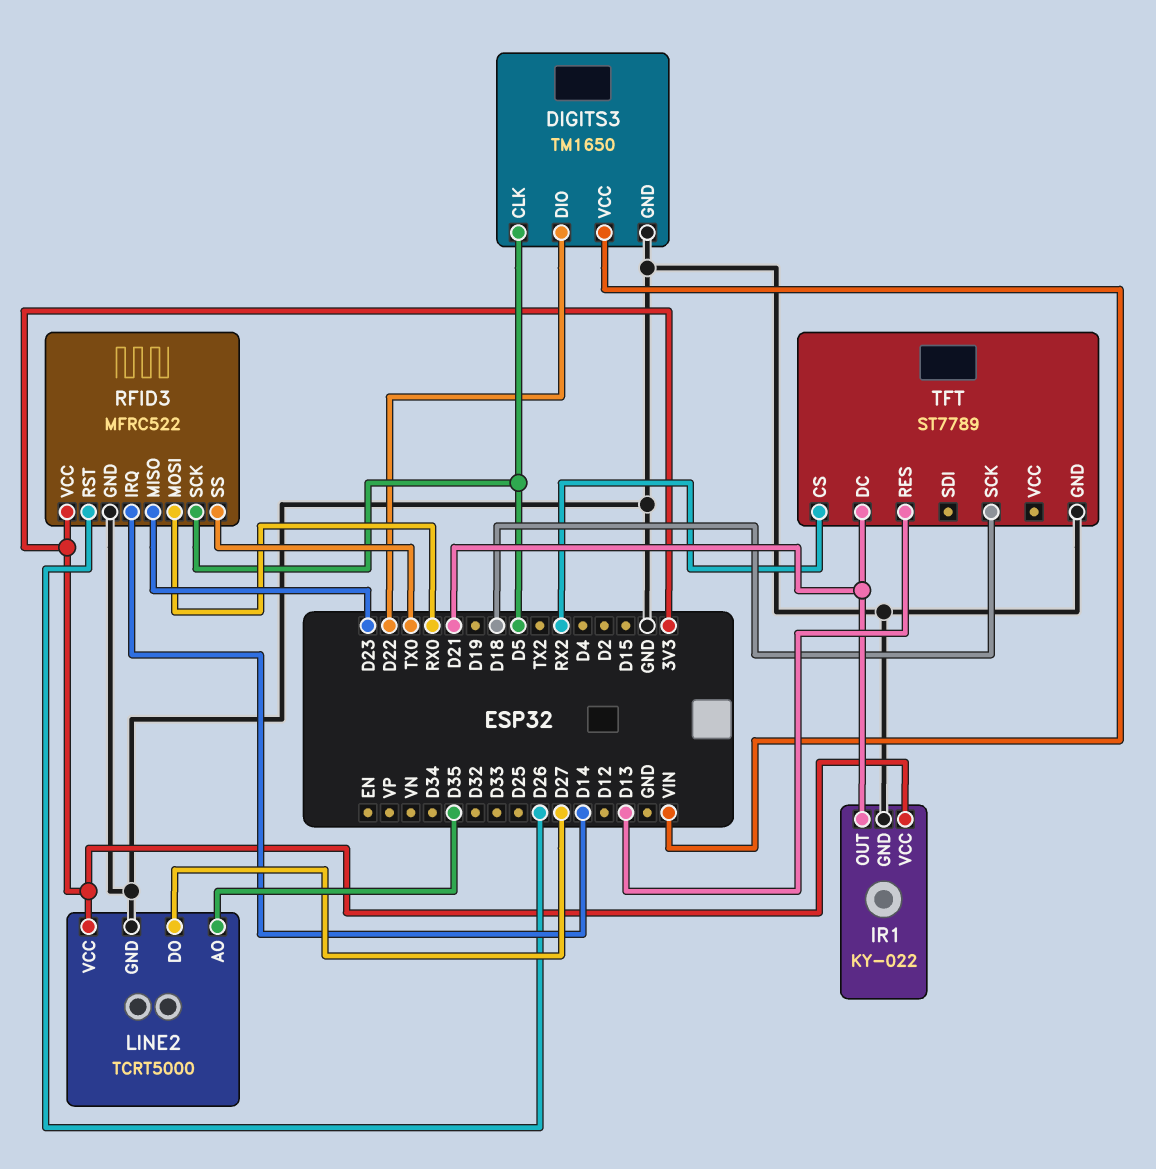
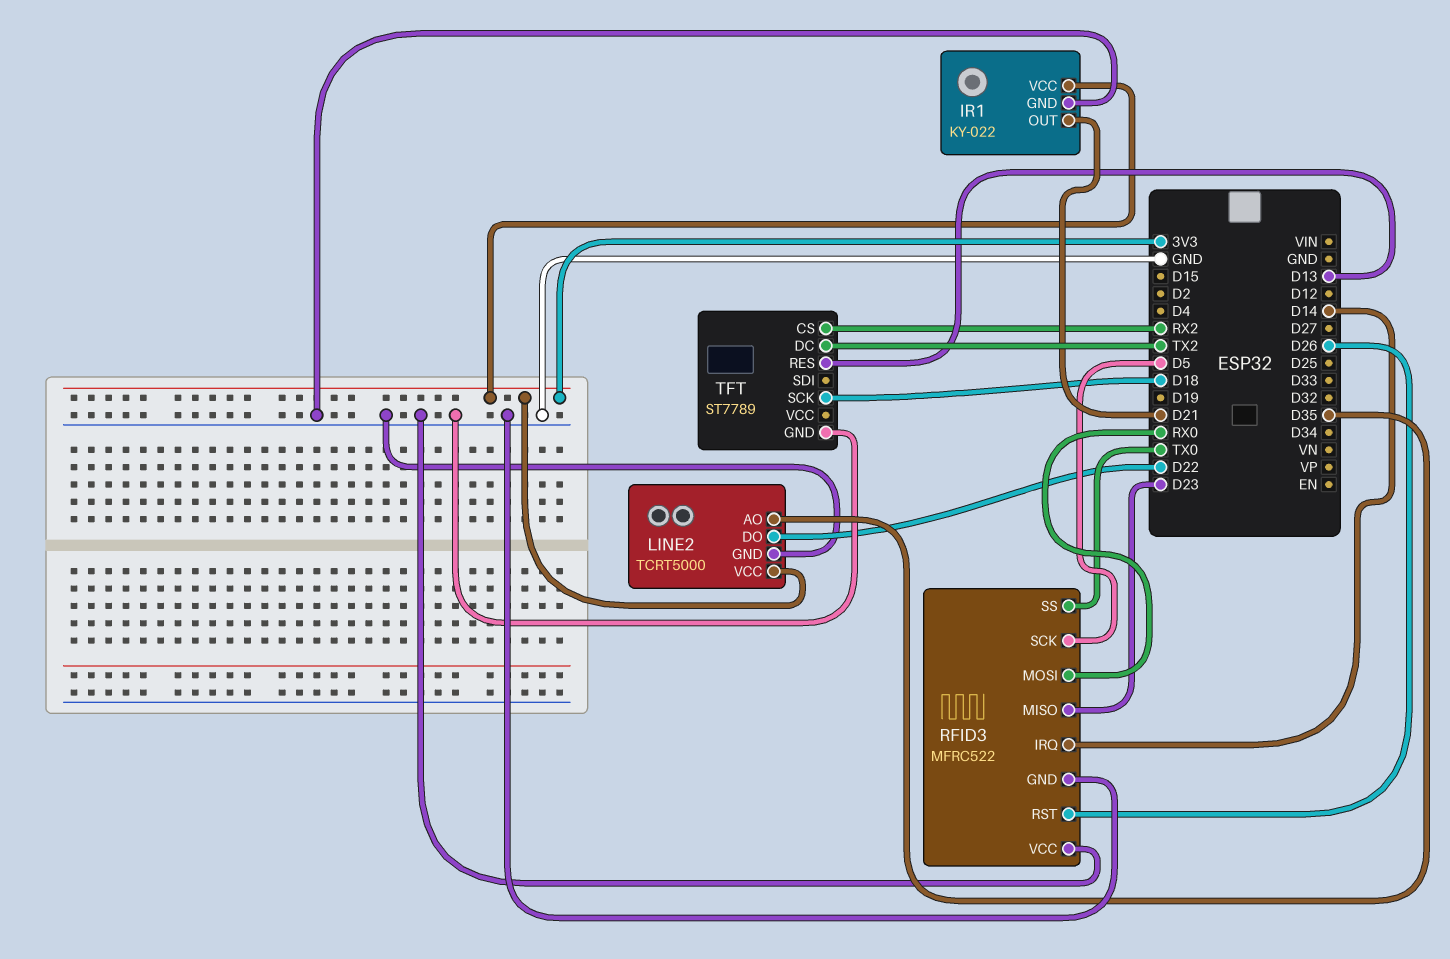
DIGITS3: TM1650 -> none
DIGITS3 pin CLK: D5 -> none
DIGITS3 pin DIO: D22 -> none
DIGITS3 pin GND: GND -> none
DIGITS3 pin VCC: VIN -> none
LINE2 pin DO: D27 -> D22
RFID3 pin VCC: 3V3 -> GND
TFT pin DC: D21 -> TX2

